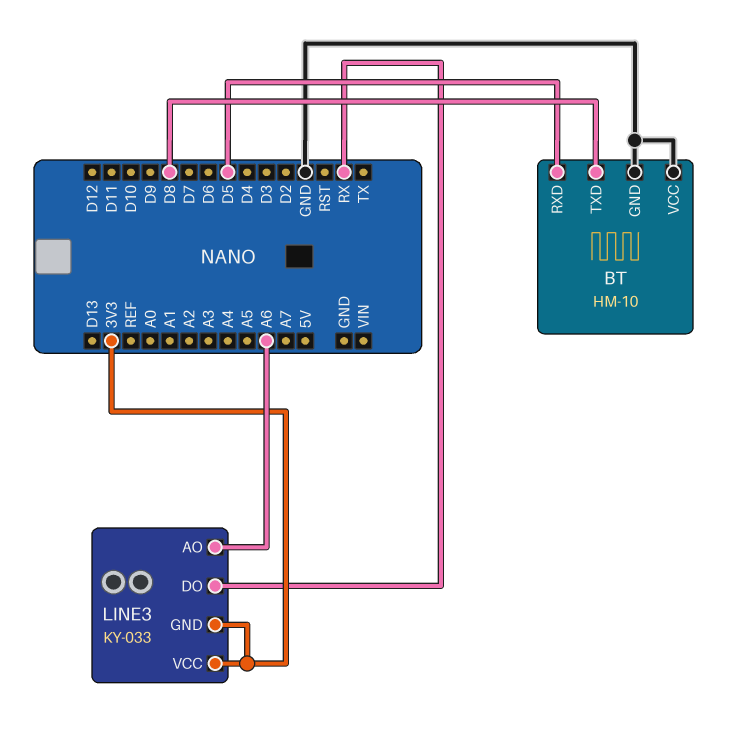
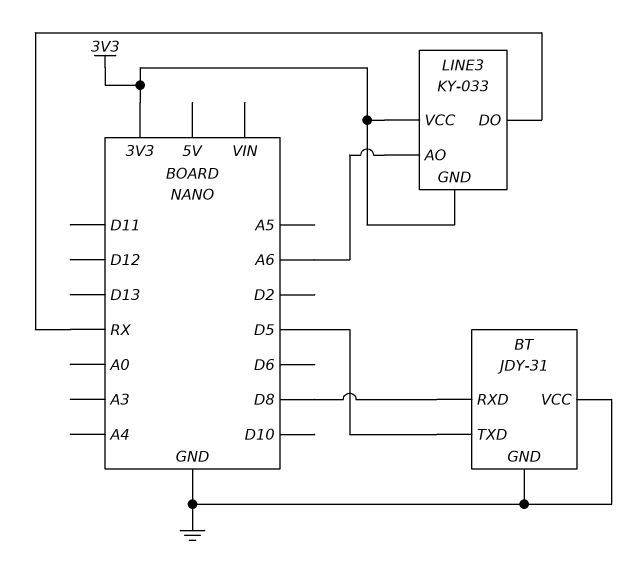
BT: HM-10 -> JDY-31
BT pin RXD: D5 -> D8
BT pin TXD: D8 -> D5

